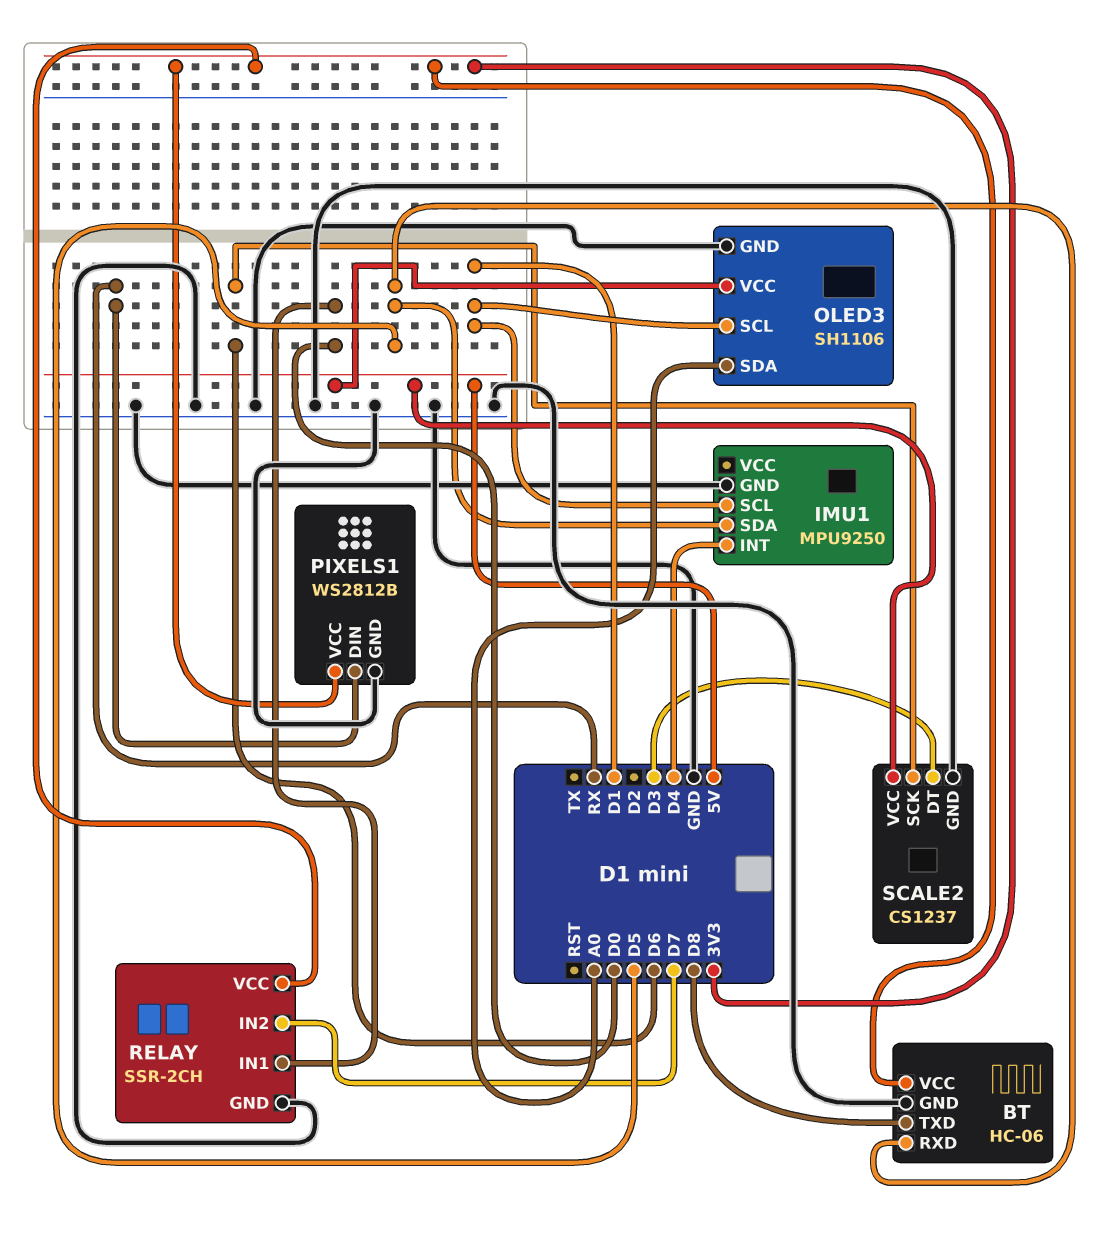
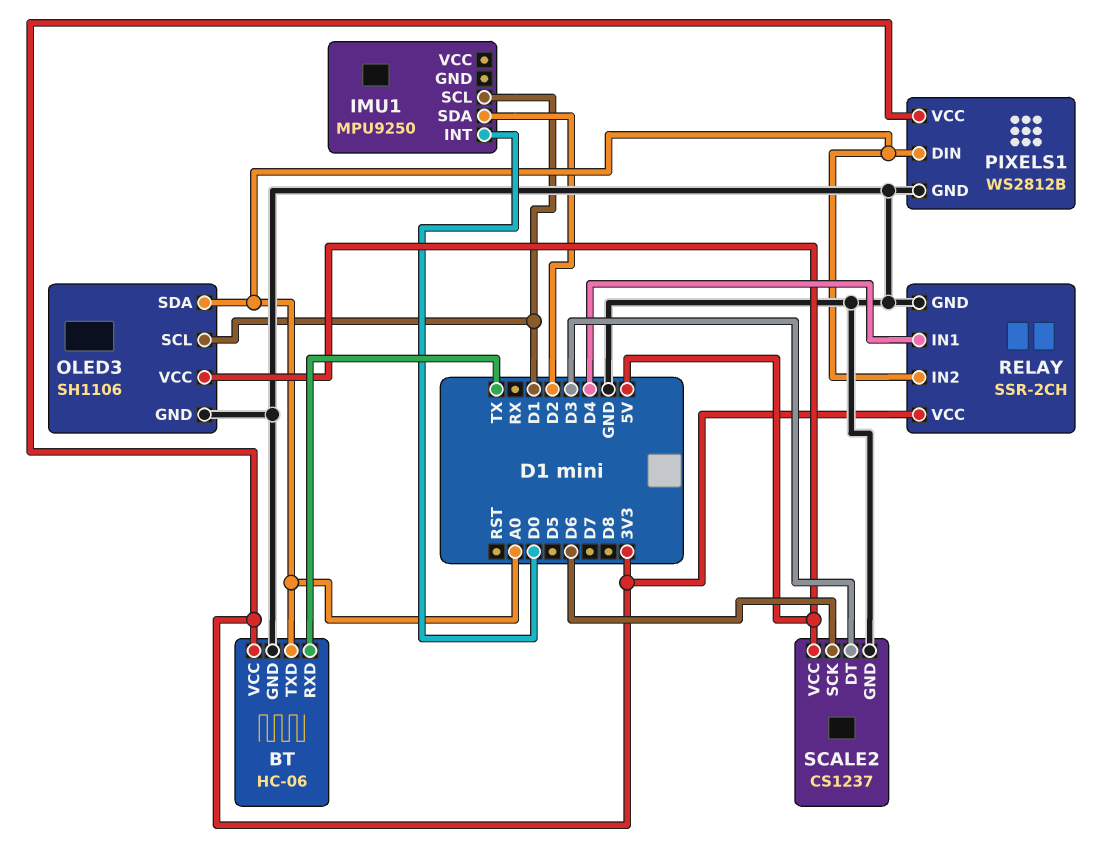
BT pin RXD: D5 -> TX
BT pin TXD: D8 -> A0
IMU1 pin GND: GND -> none
IMU1 pin INT: D4 -> D0
IMU1 pin SDA: D5 -> D2
PIXELS1 pin DIN: RX -> A0
RELAY pin IN1: D0 -> D4
RELAY pin IN2: D7 -> A0

